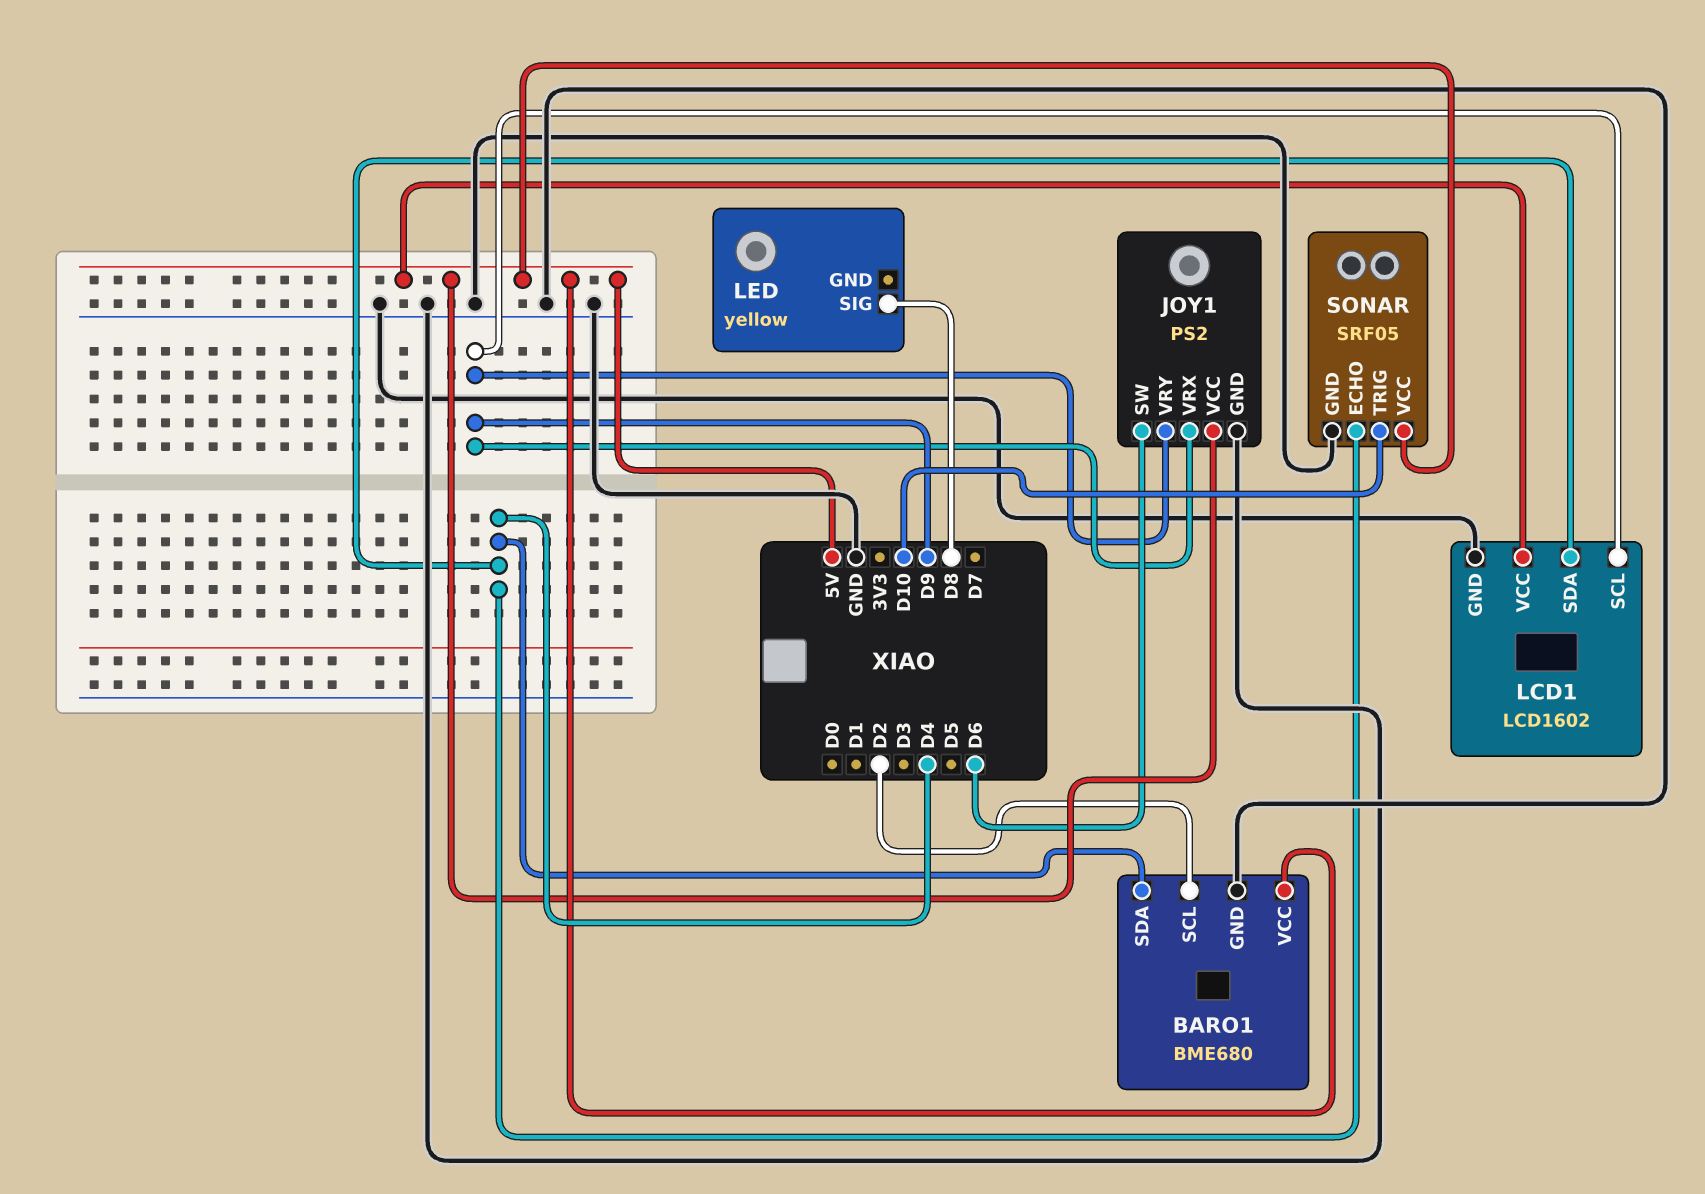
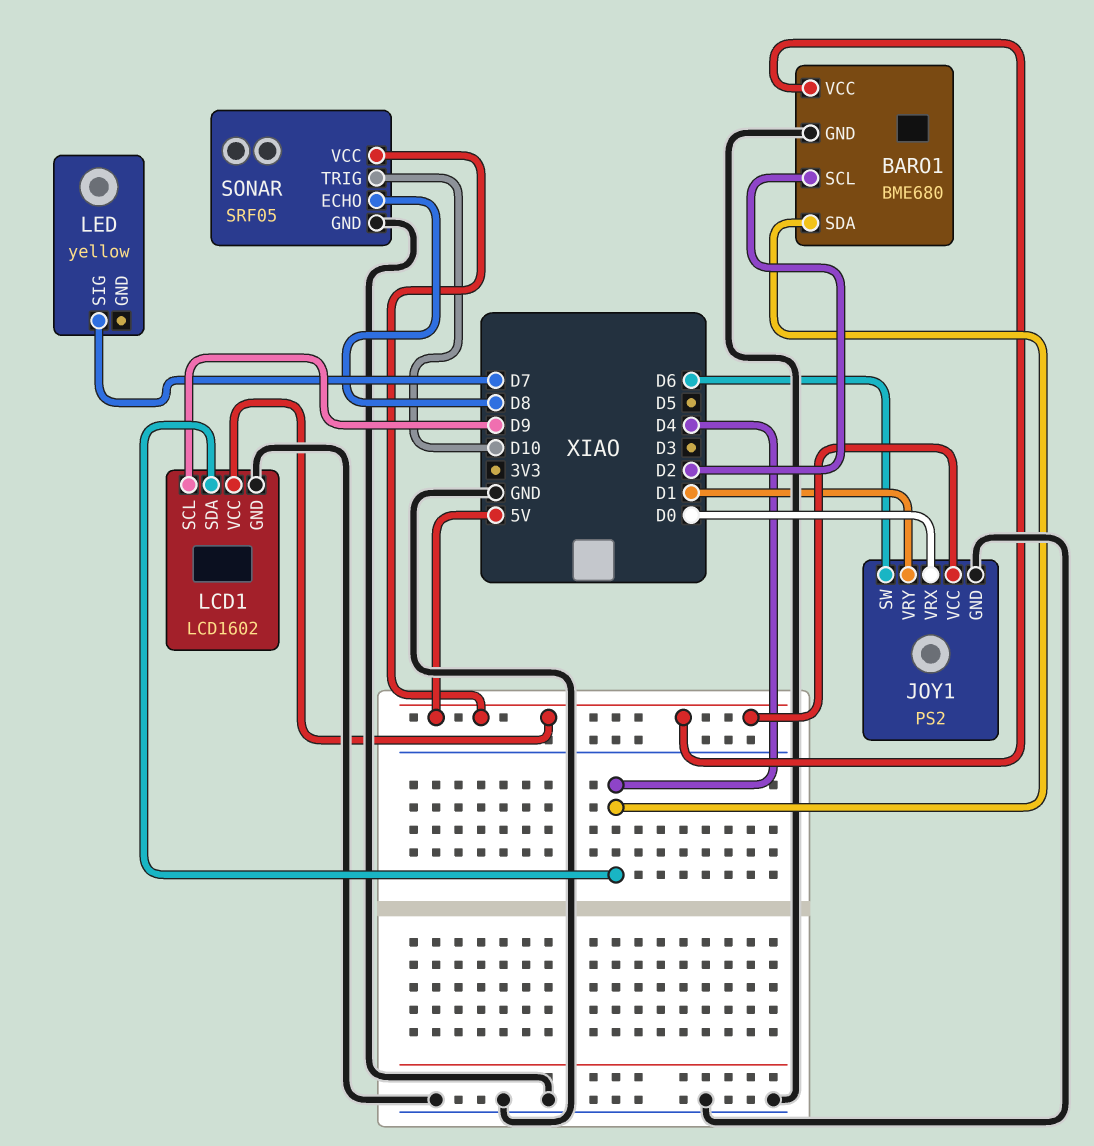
JOY1 pin VRX: D9 -> D0
JOY1 pin VRY: D9 -> D1
LED pin SIG: D8 -> D7
SONAR pin ECHO: D4 -> D8

